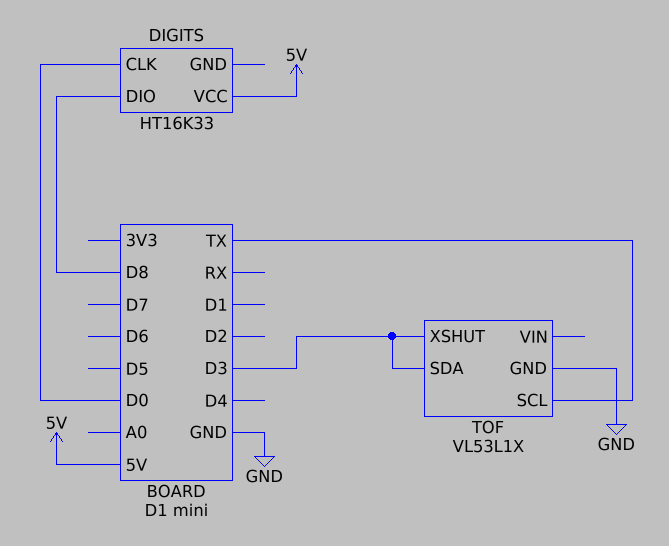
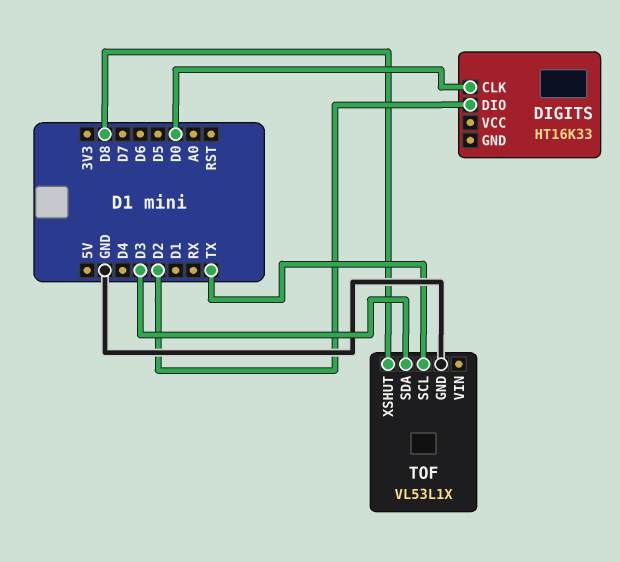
DIGITS pin DIO: D8 -> D2
DIGITS pin VCC: 5V -> none
TOF pin XSHUT: D3 -> D8

